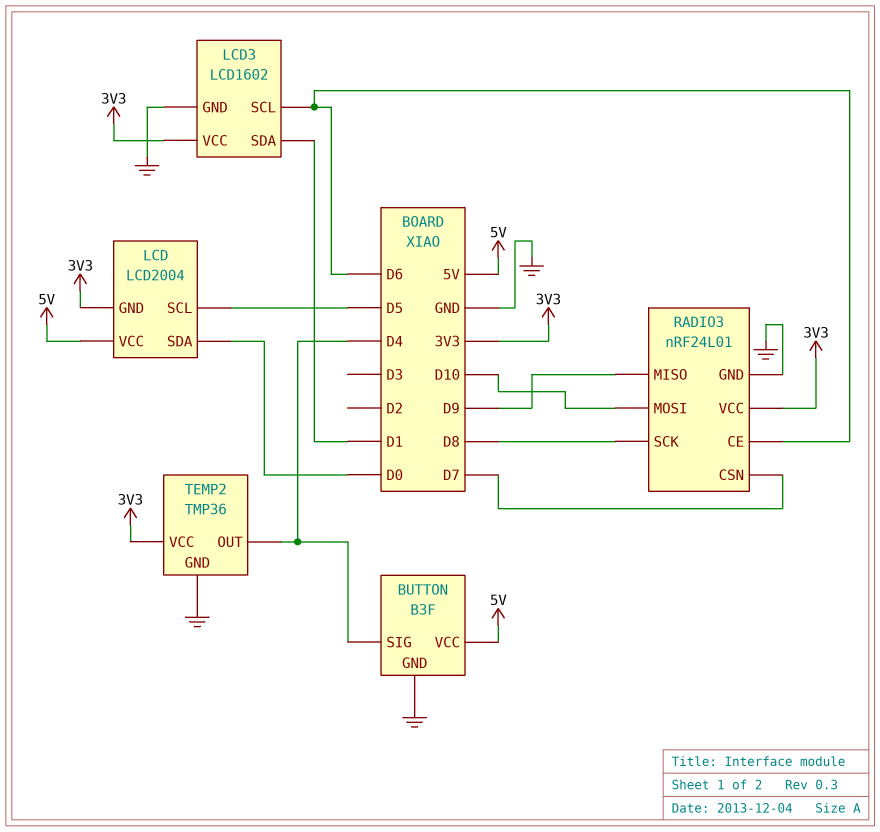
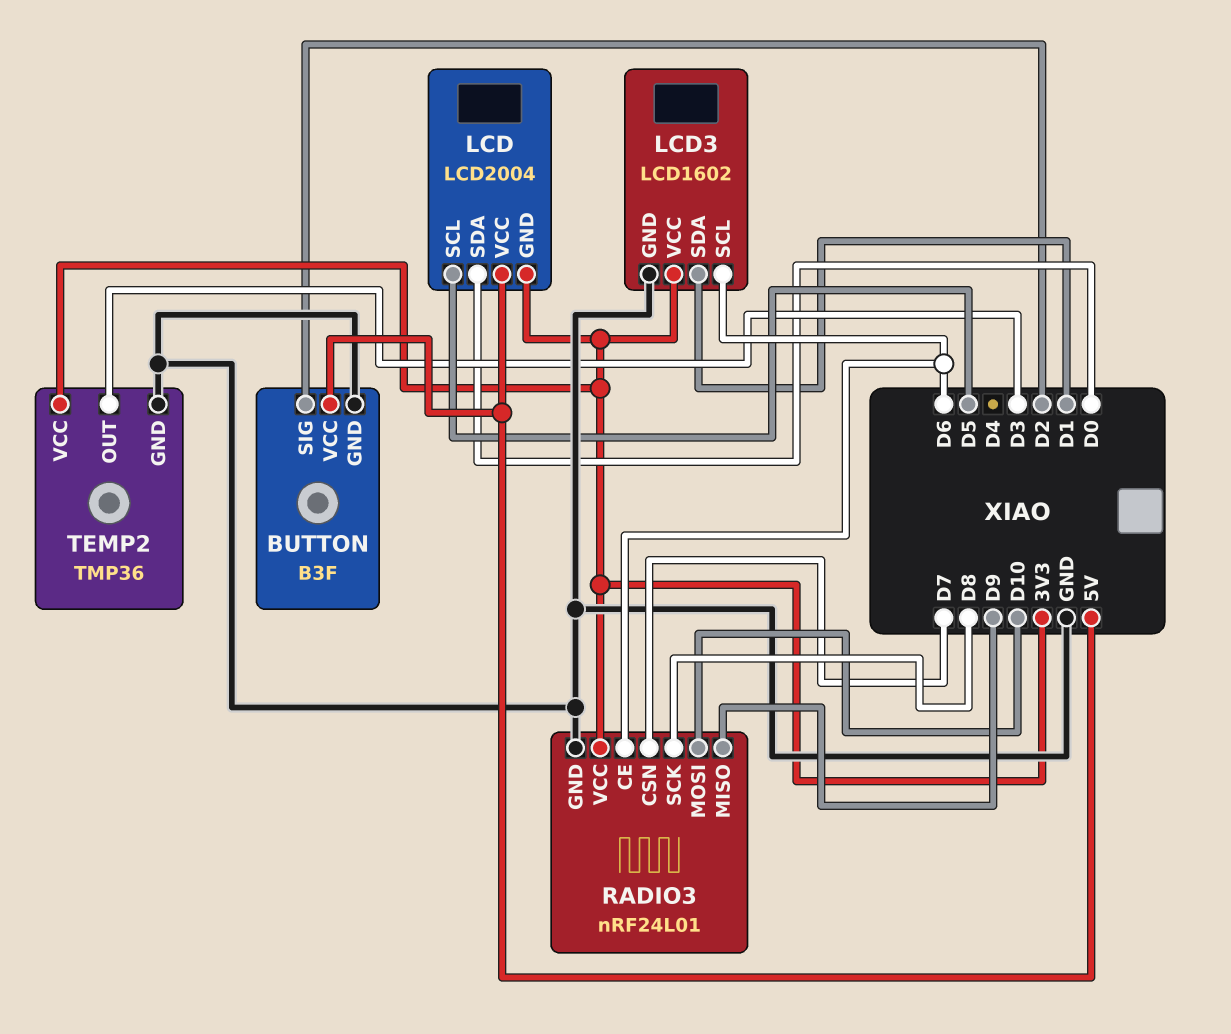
BUTTON pin SIG: D4 -> D2
TEMP2 pin OUT: D4 -> D3

